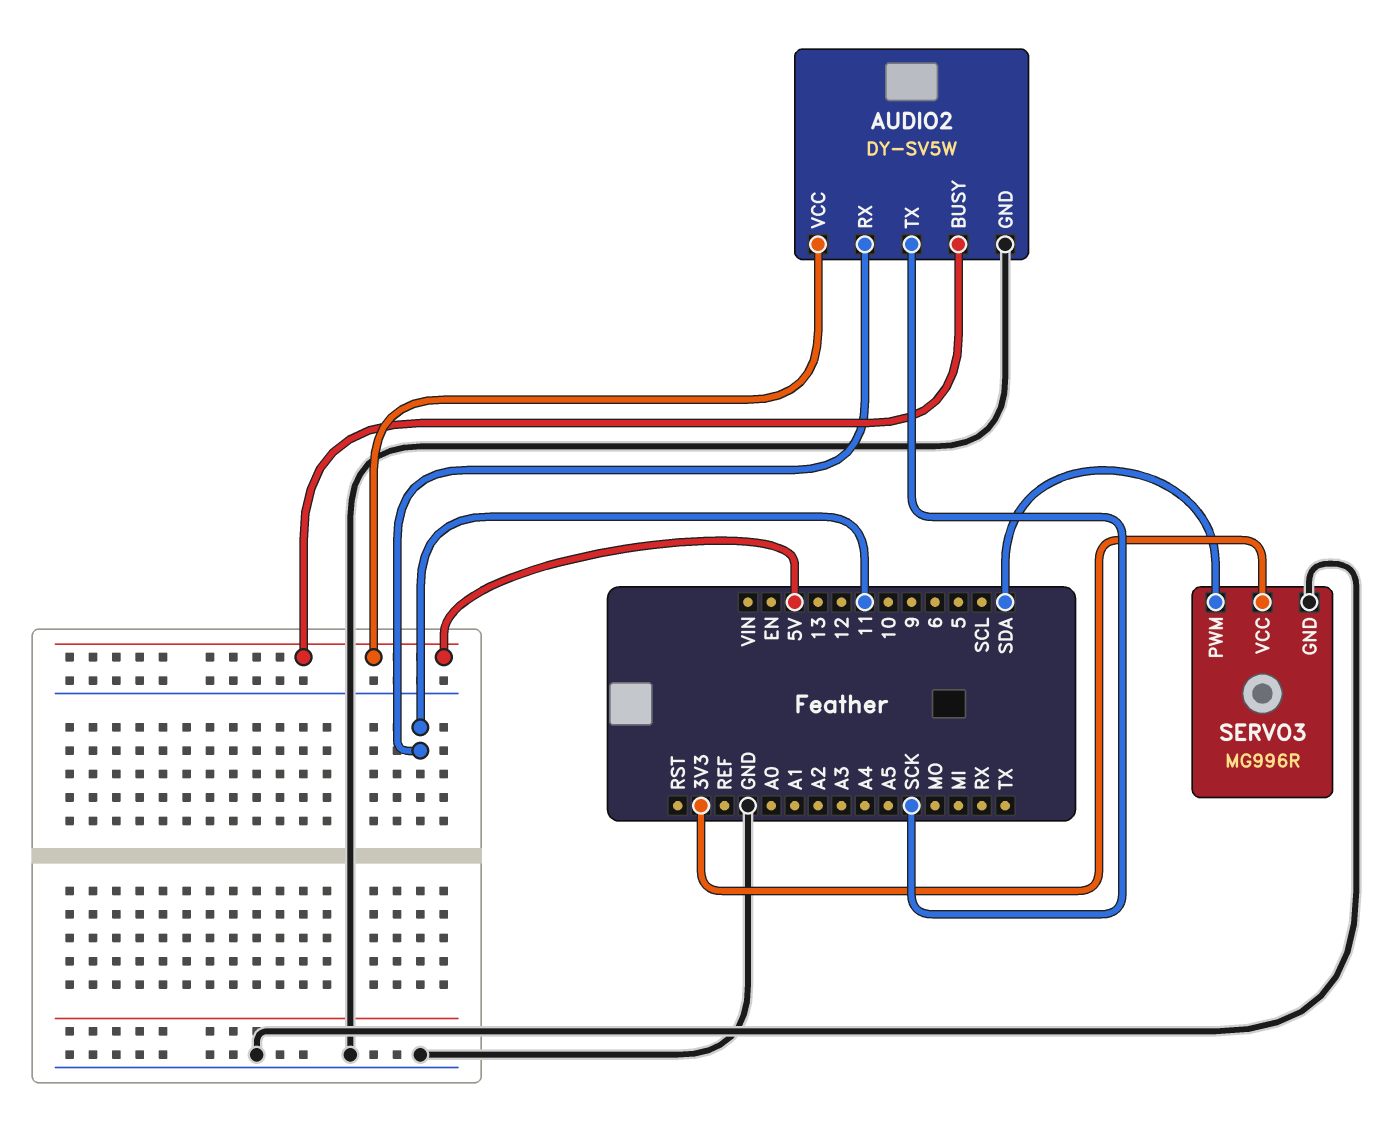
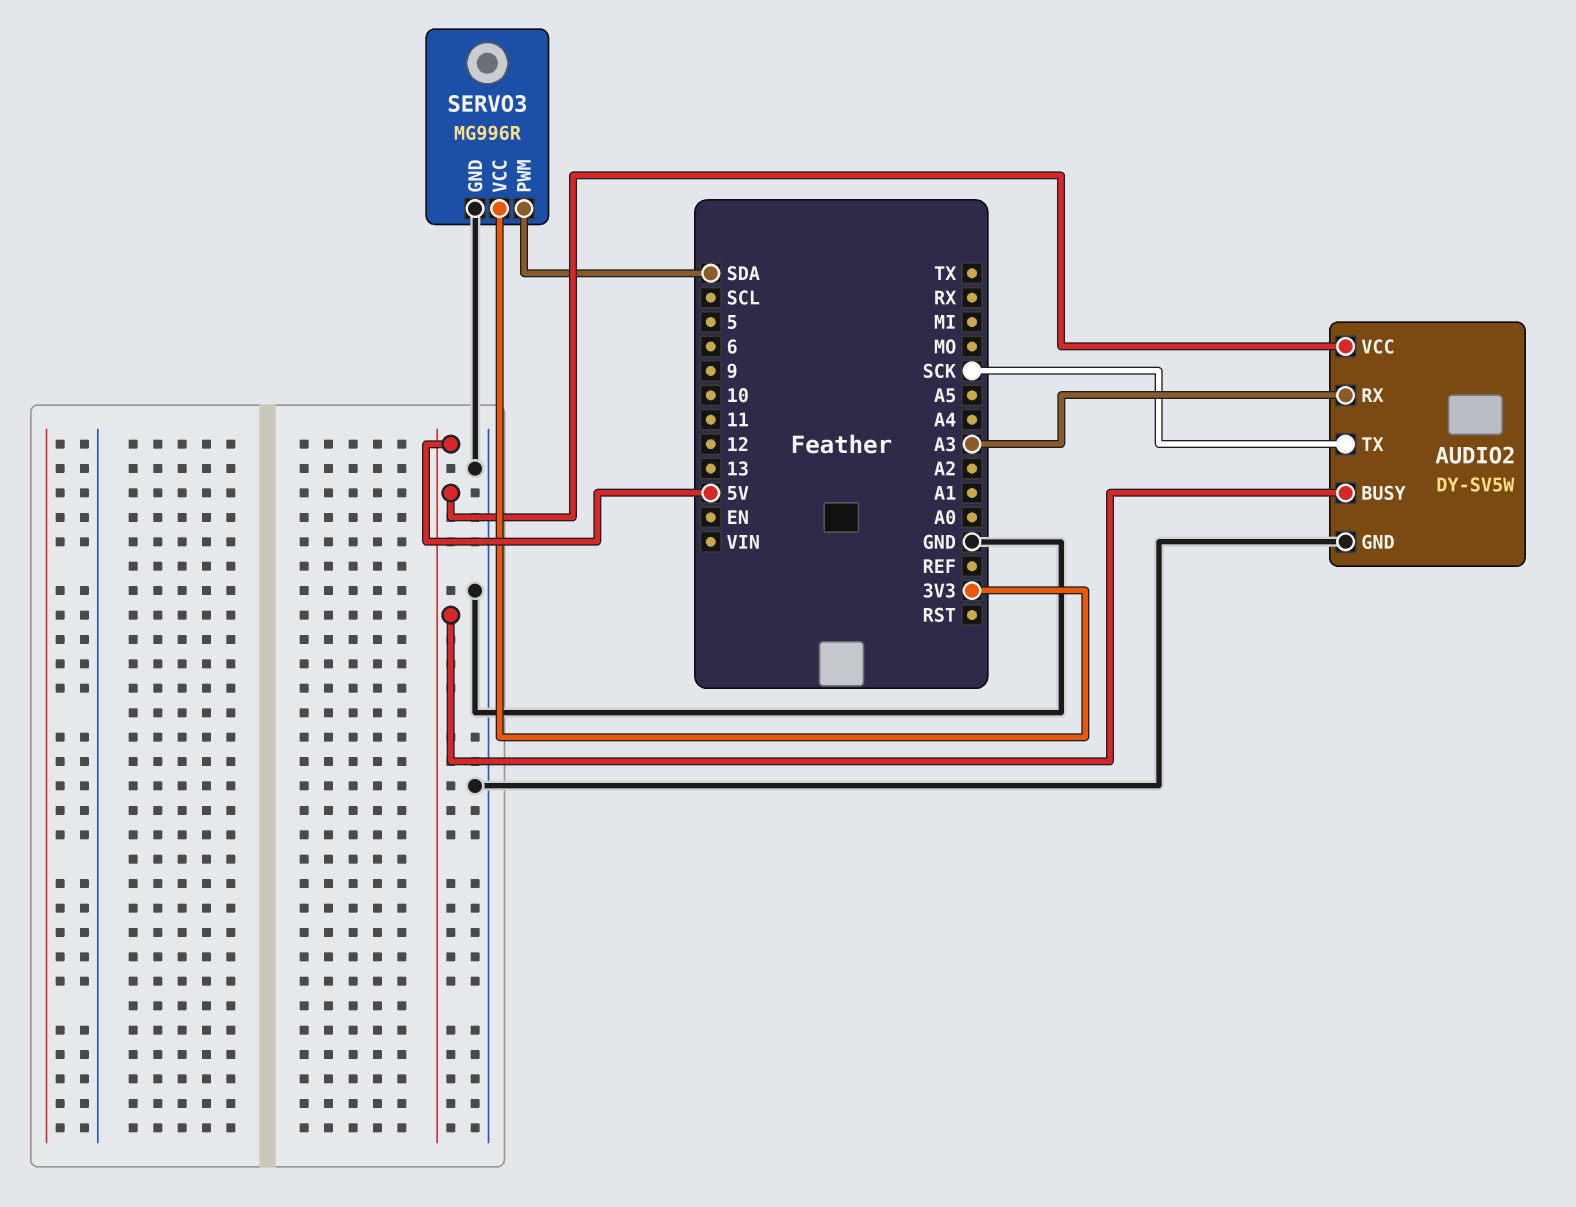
AUDIO2 pin RX: 11 -> A3

